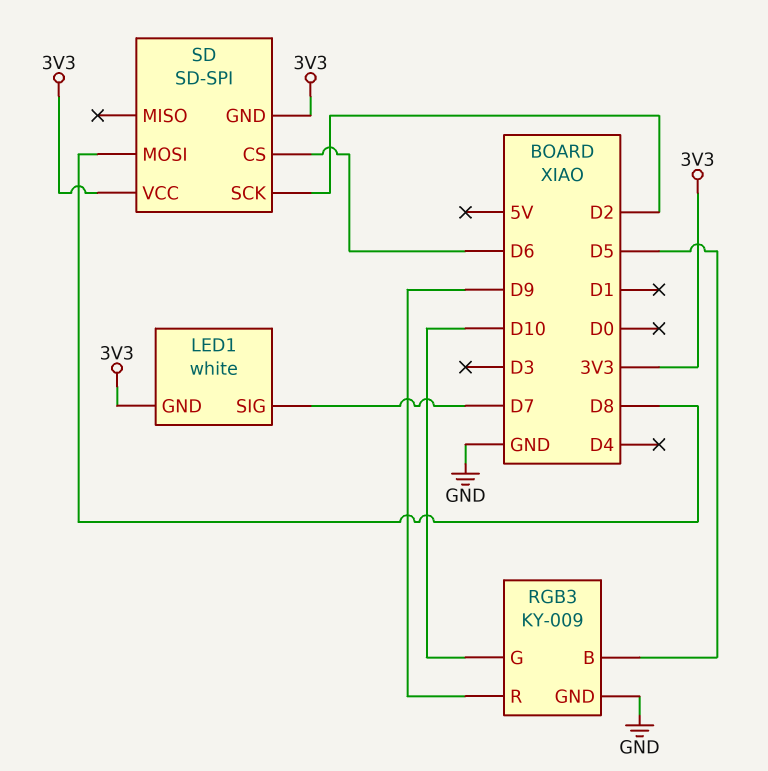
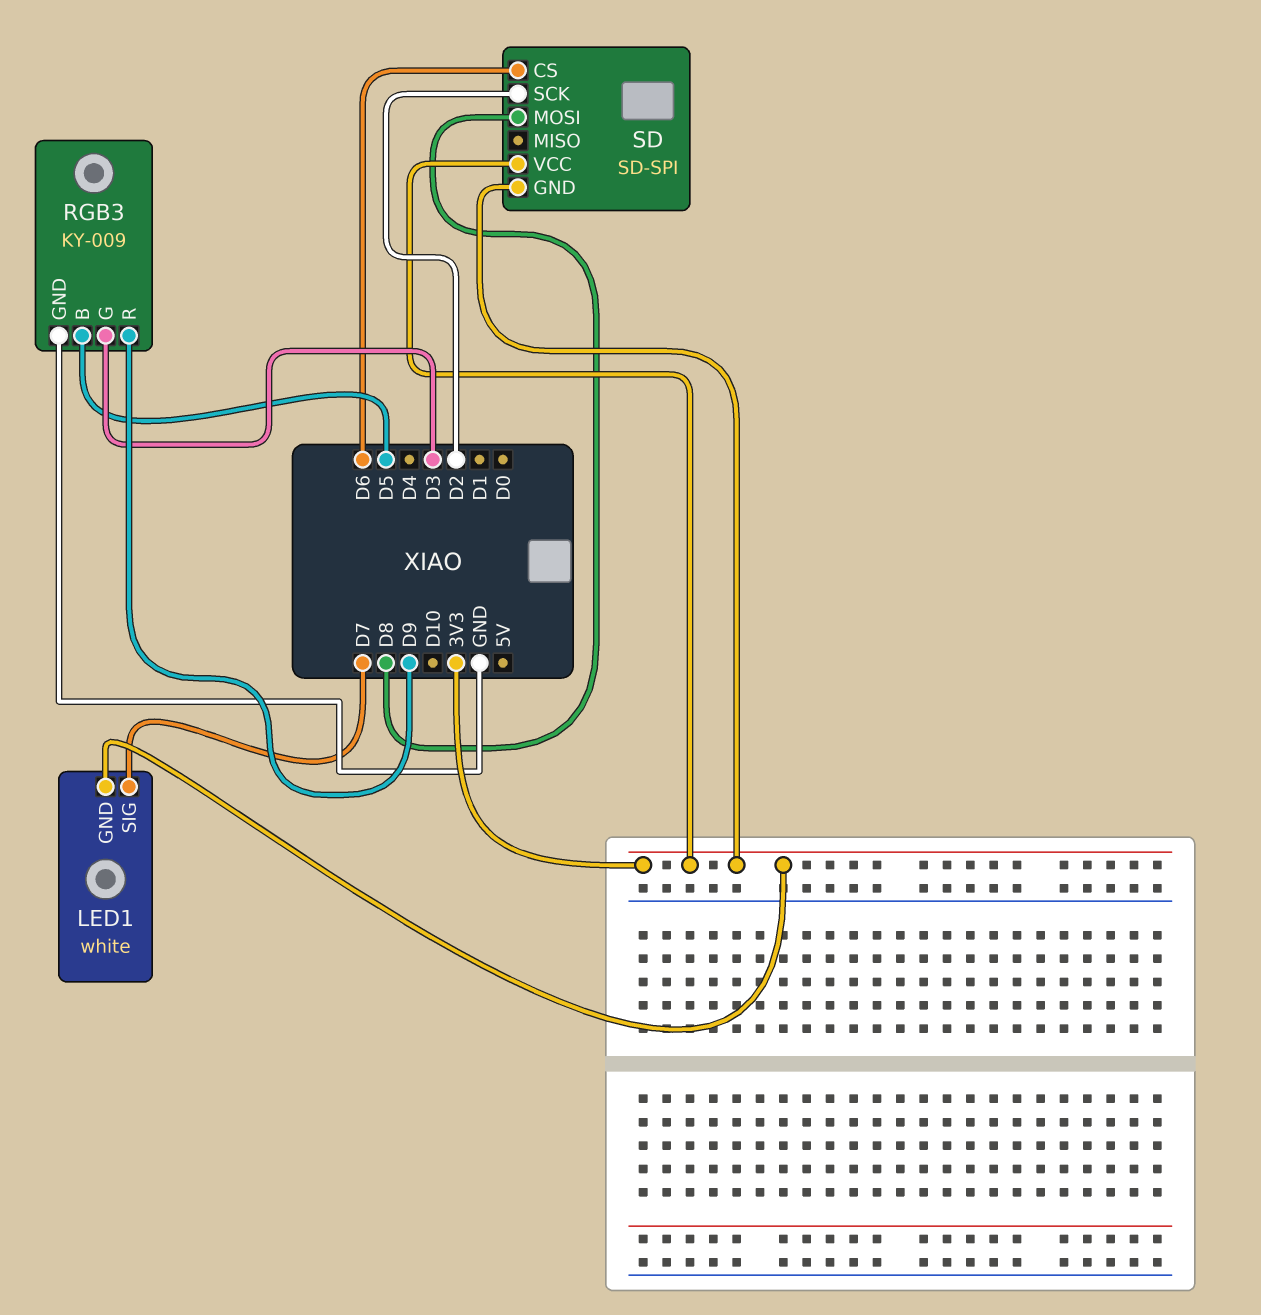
RGB3 pin G: D10 -> D3

